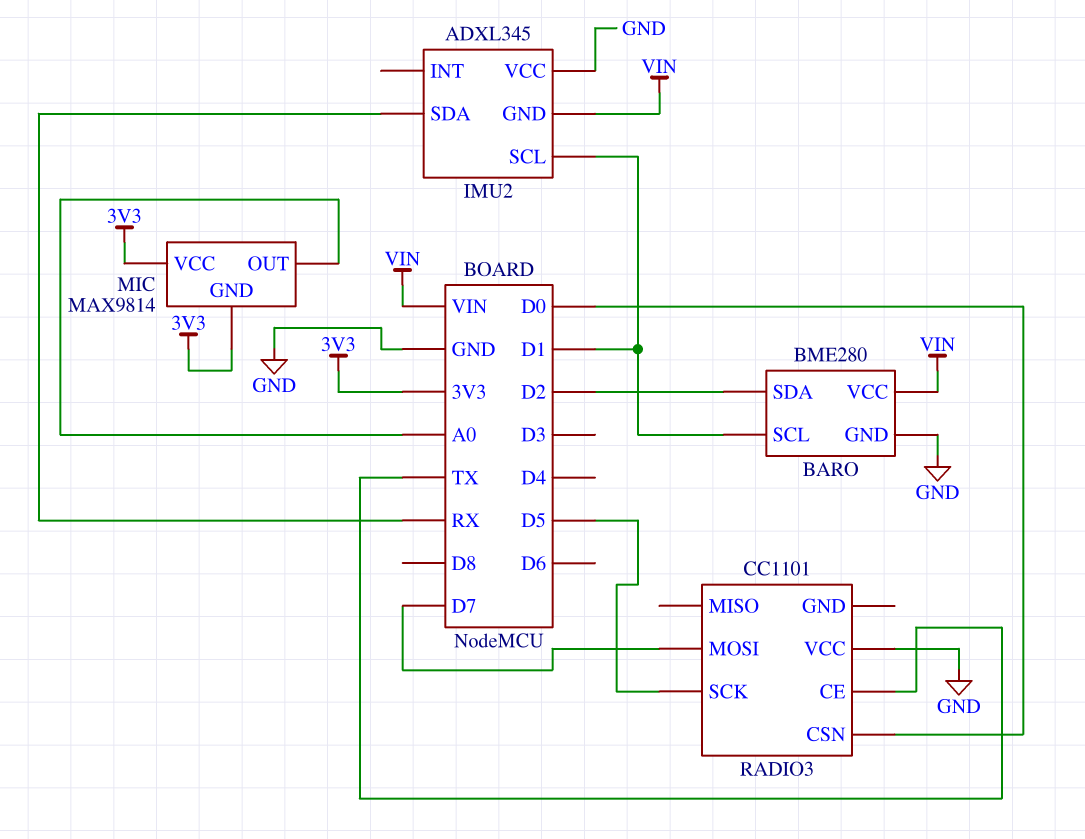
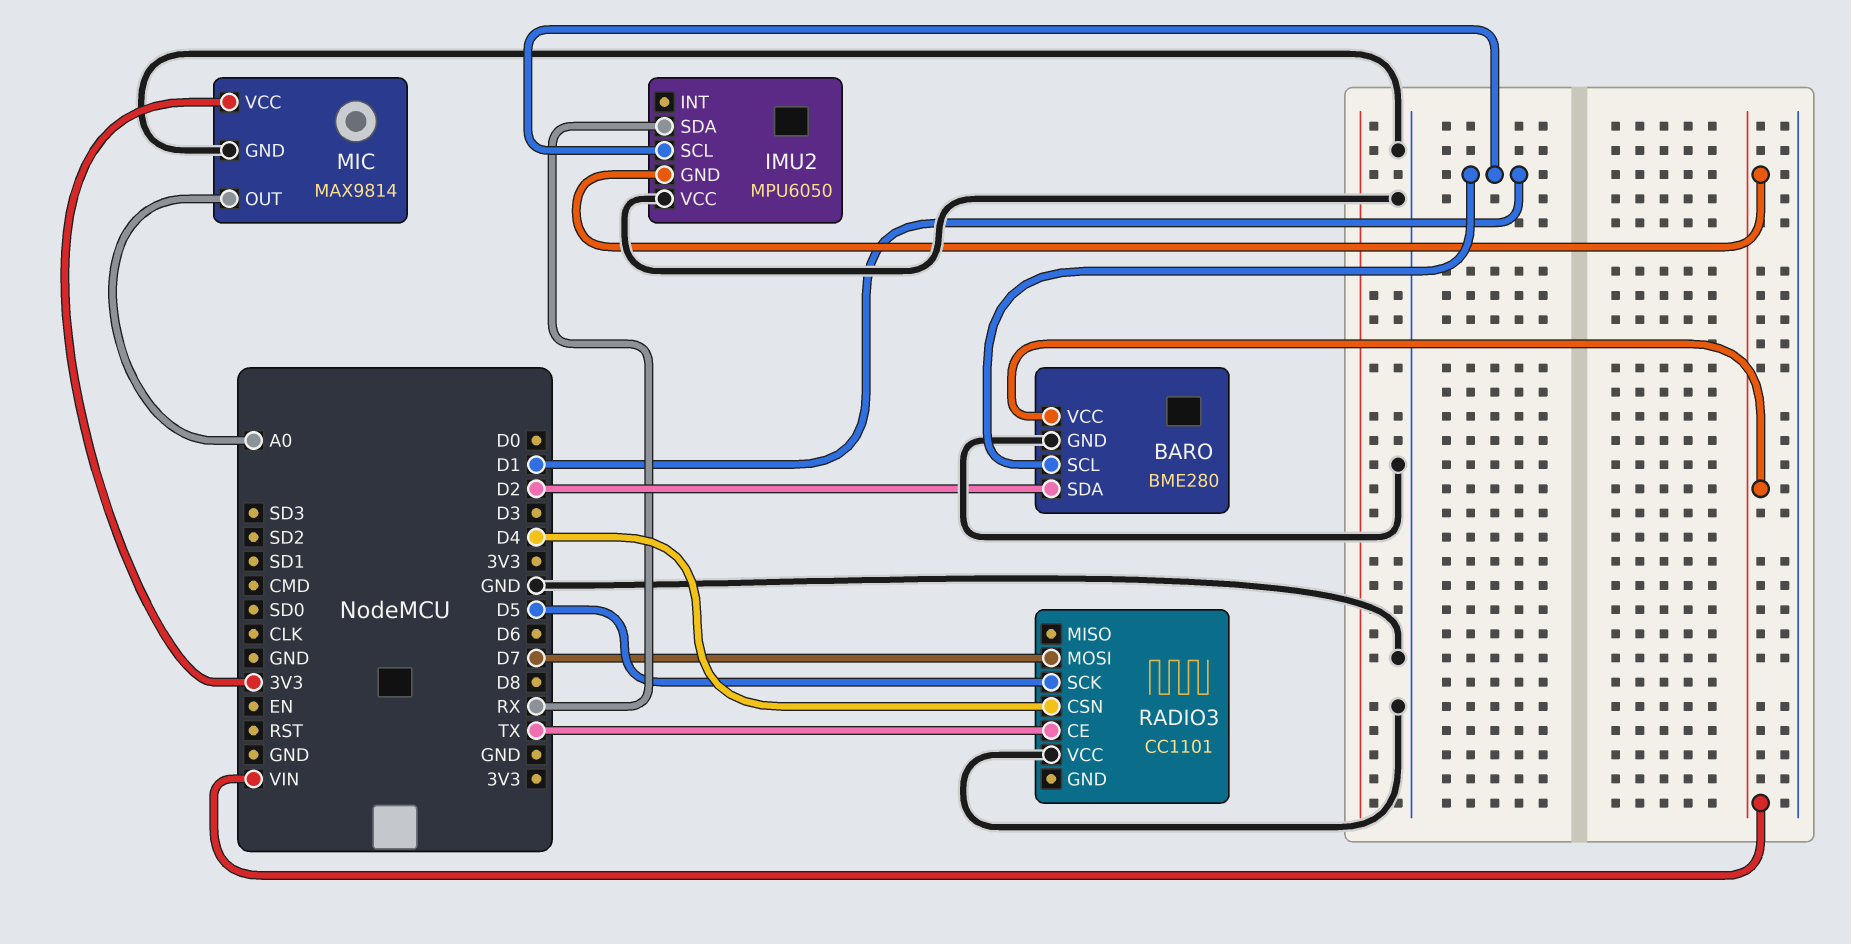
IMU2: ADXL345 -> MPU6050
MIC pin GND: 3V3 -> GND
RADIO3 pin CSN: D0 -> D4

